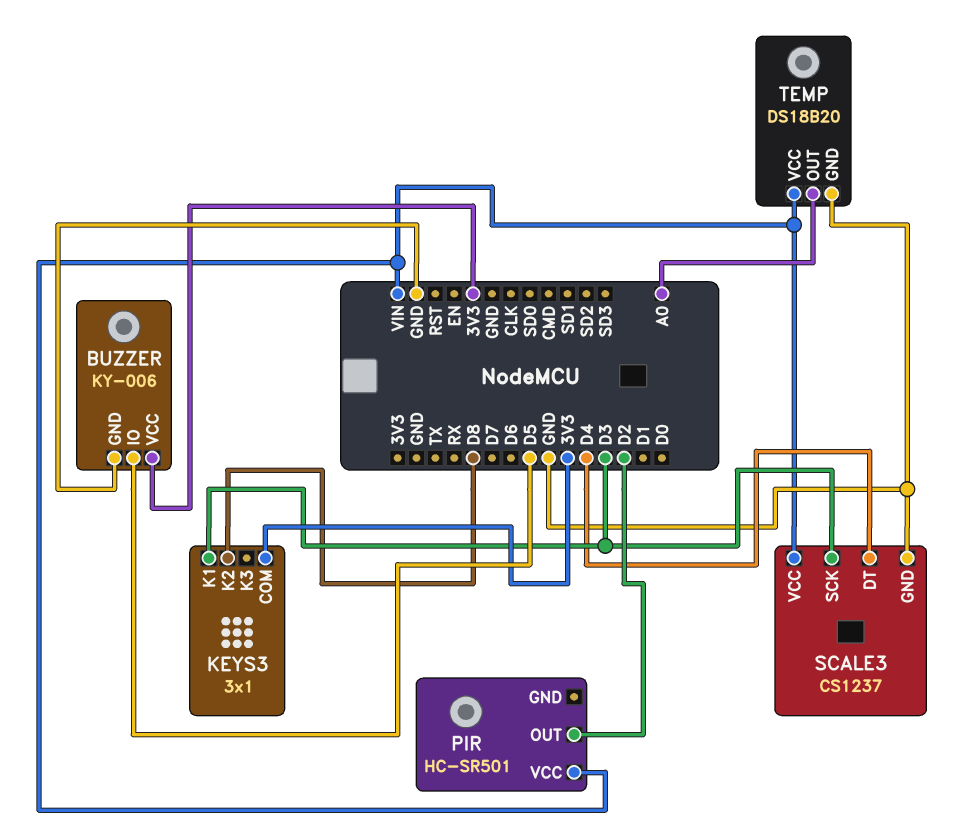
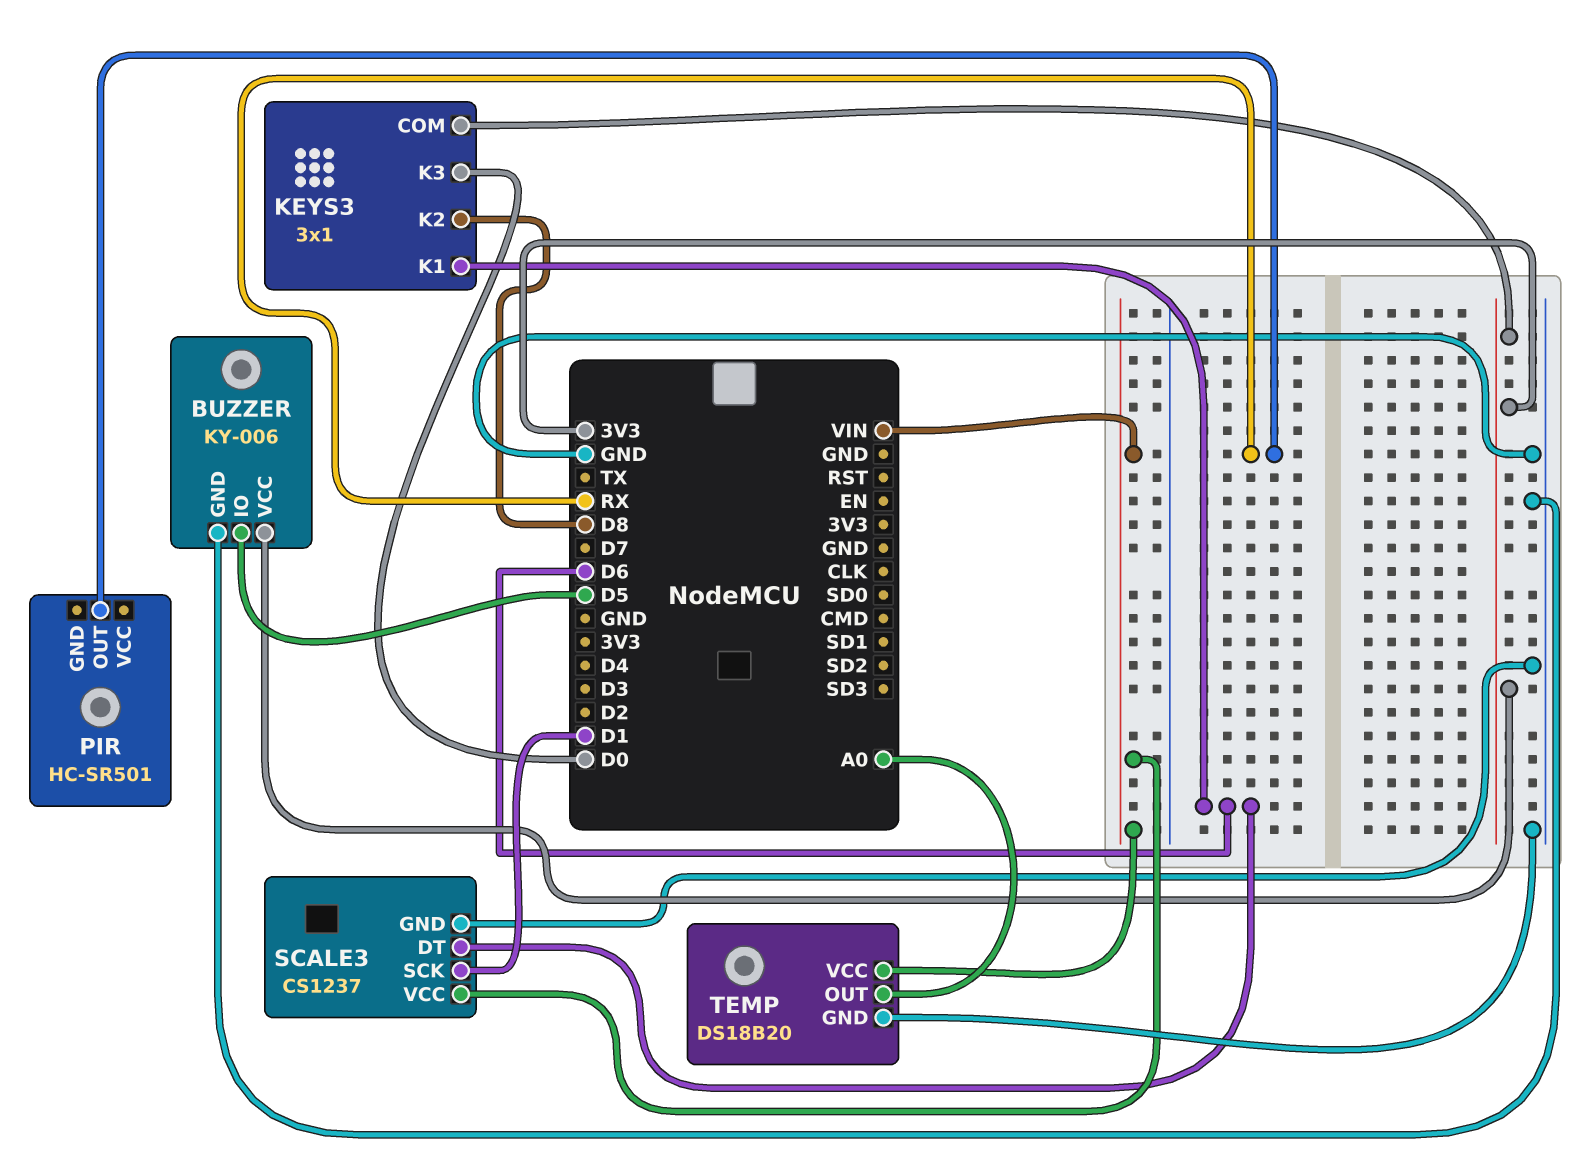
KEYS3 pin K1: D3 -> D6
KEYS3 pin K3: none -> D0
PIR pin OUT: D2 -> RX
PIR pin VCC: VIN -> none
SCALE3 pin DT: D4 -> D6
SCALE3 pin SCK: D3 -> D1

